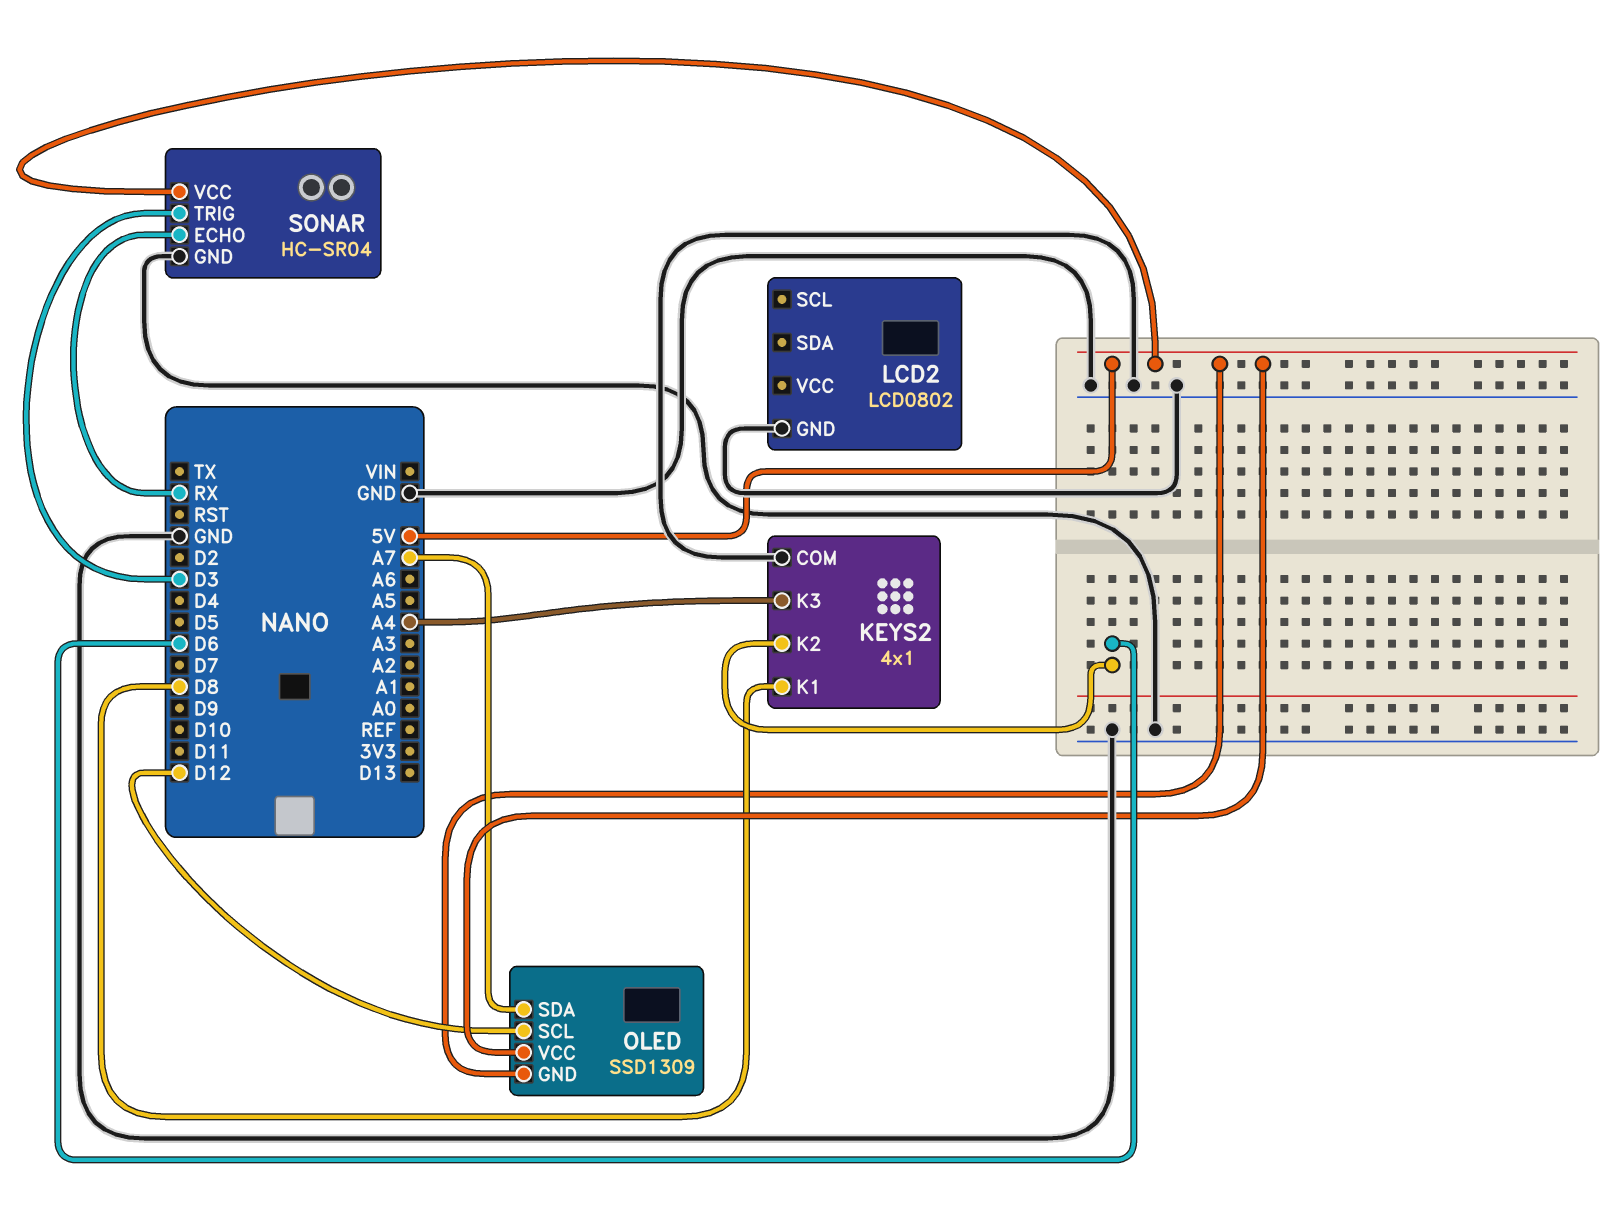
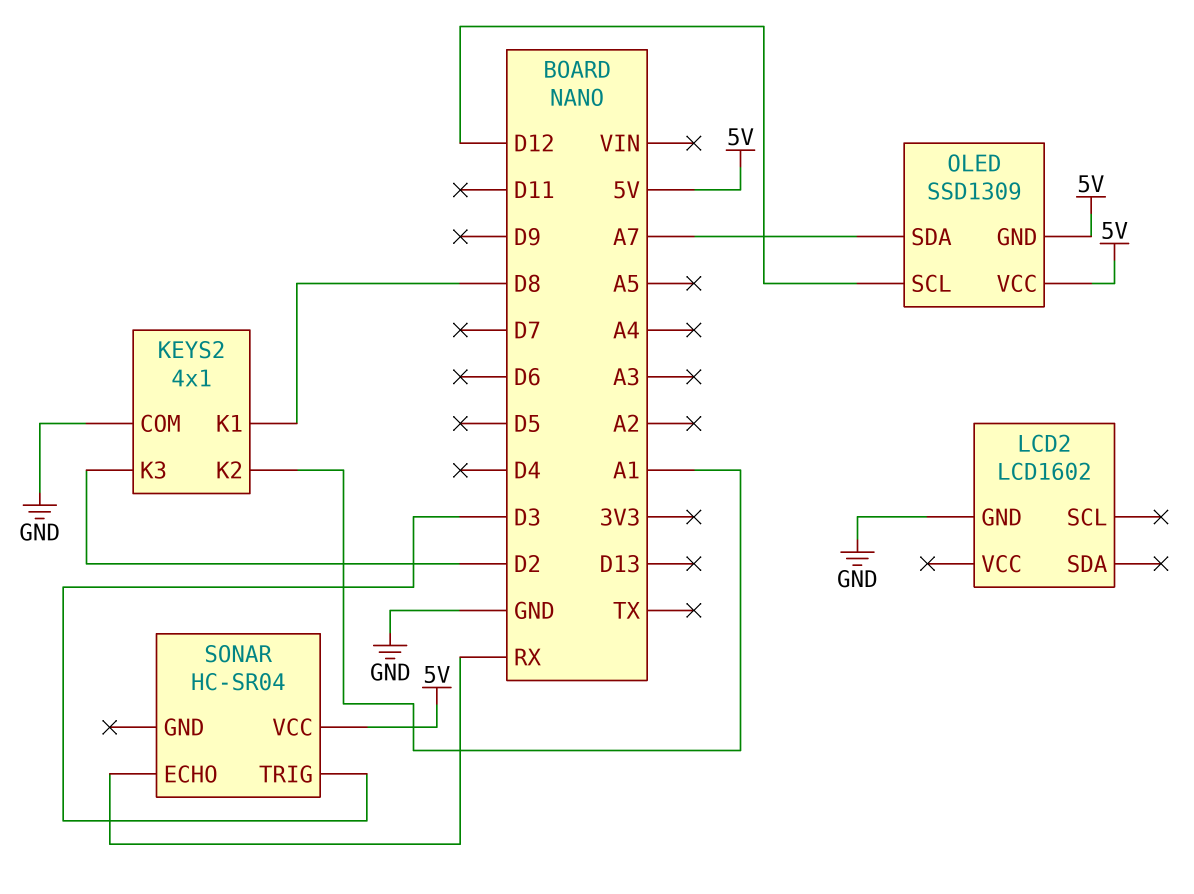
KEYS2 pin K2: D6 -> A1
KEYS2 pin K3: A4 -> D2
LCD2: LCD0802 -> LCD1602
SONAR pin GND: GND -> none

